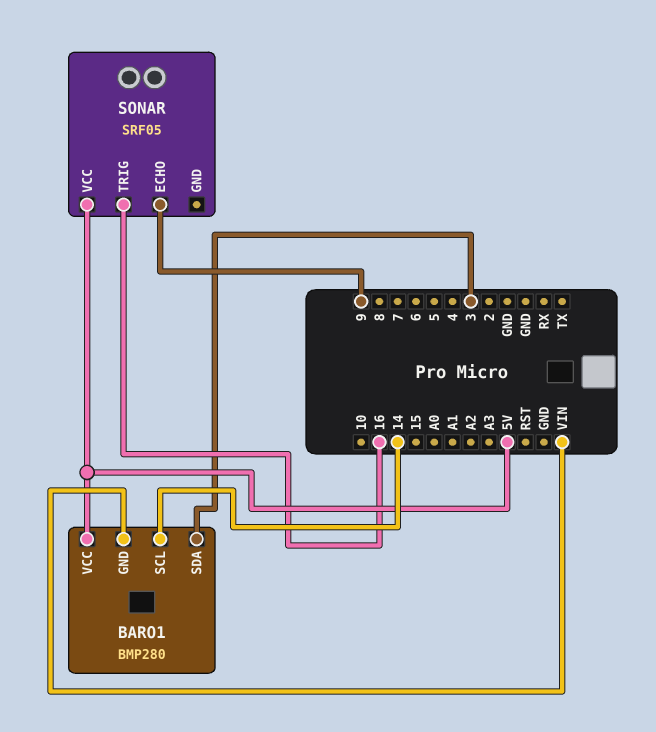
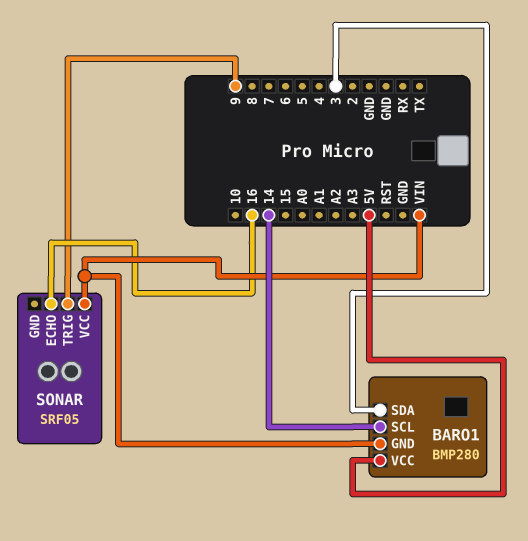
SONAR pin ECHO: 9 -> 16
SONAR pin TRIG: 16 -> 9
SONAR pin VCC: 5V -> VIN

